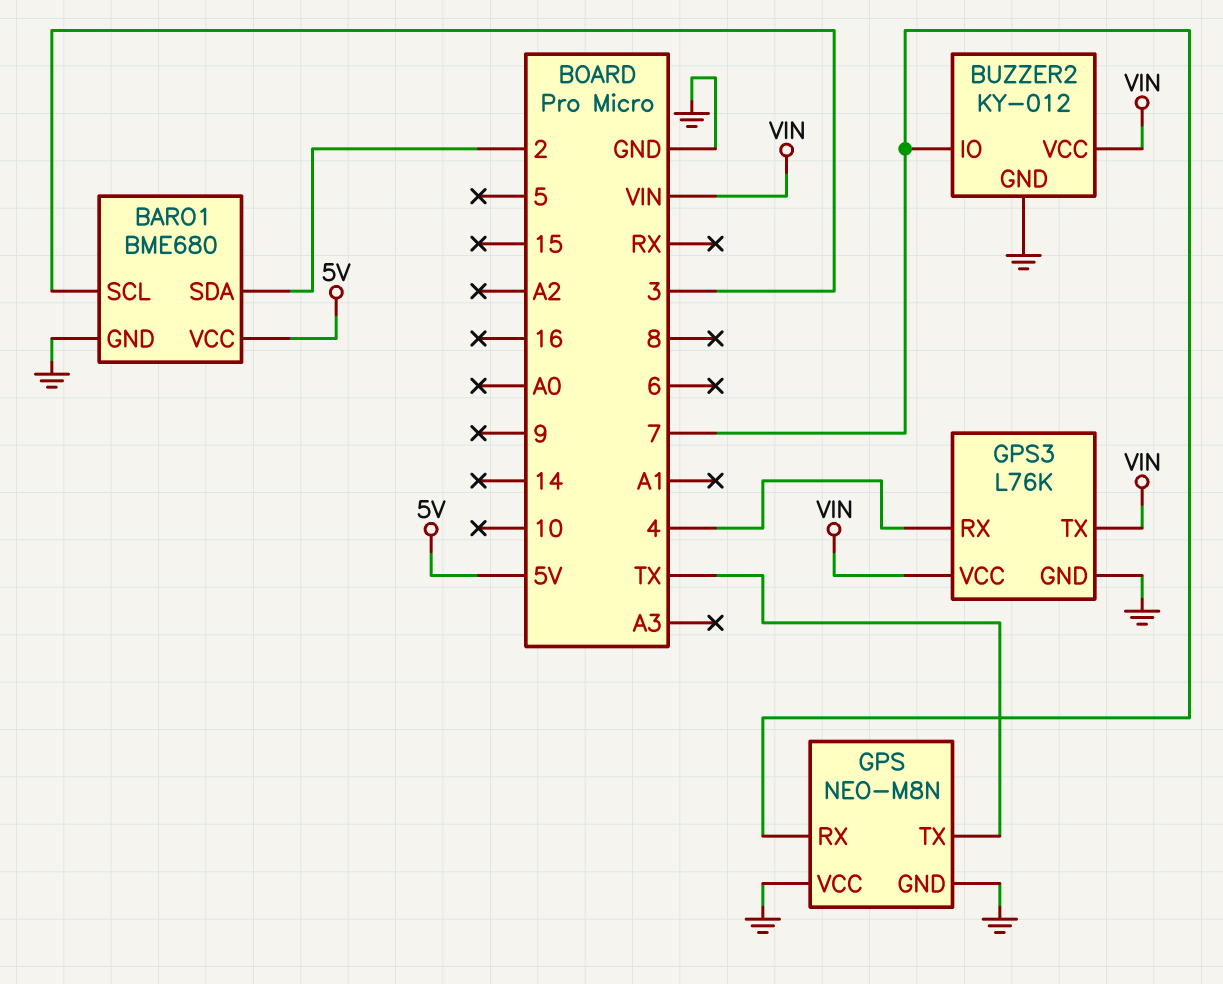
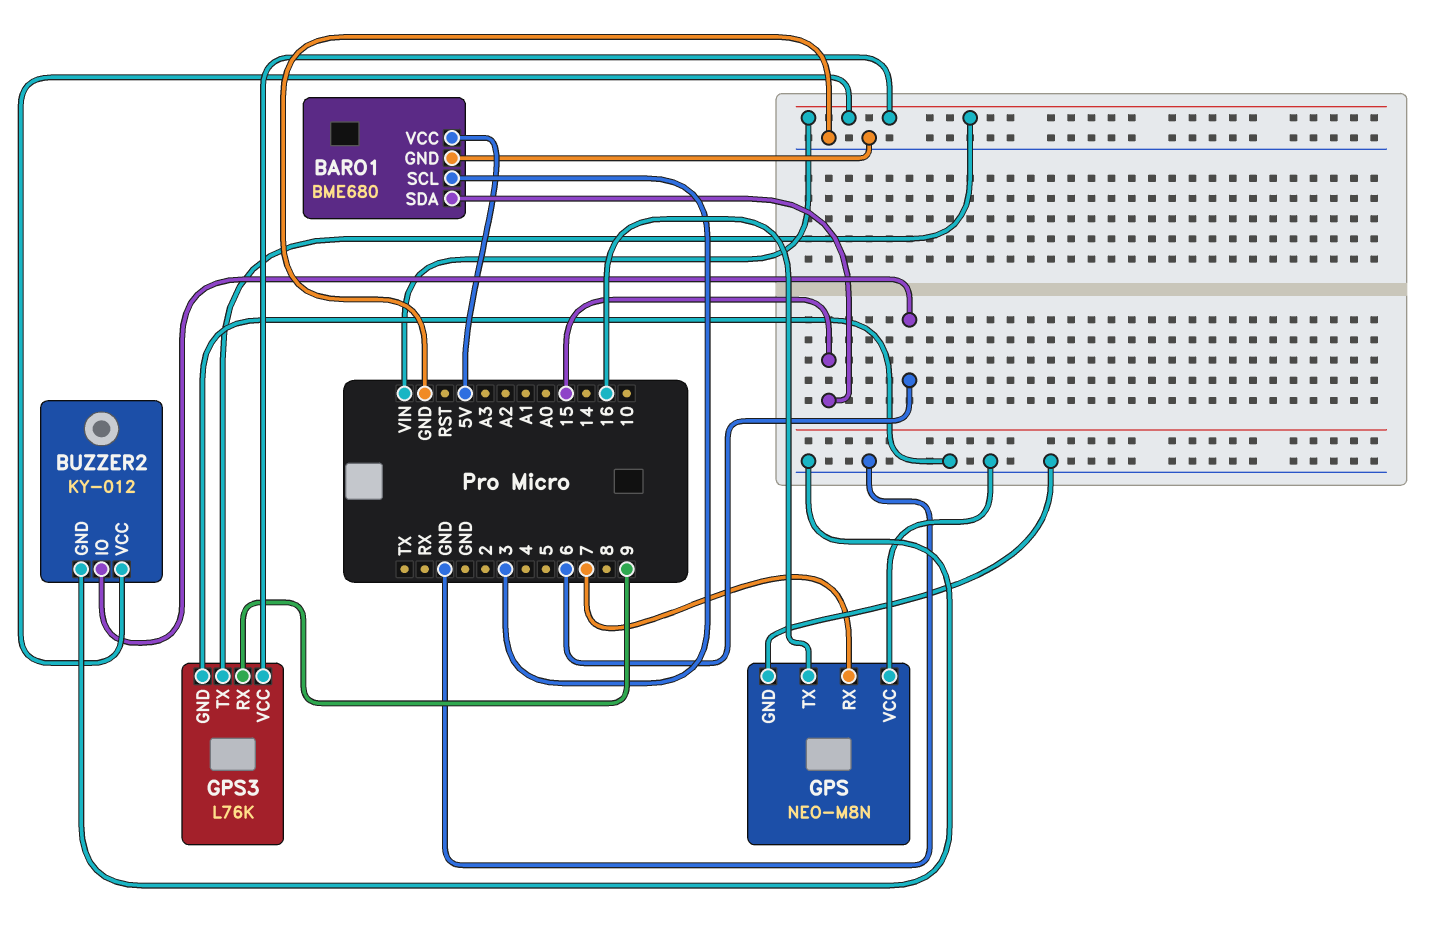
BARO1 pin SDA: 2 -> 15
BUZZER2 pin IO: 7 -> 6
GPS pin TX: TX -> 16
GPS3 pin RX: 4 -> 9

